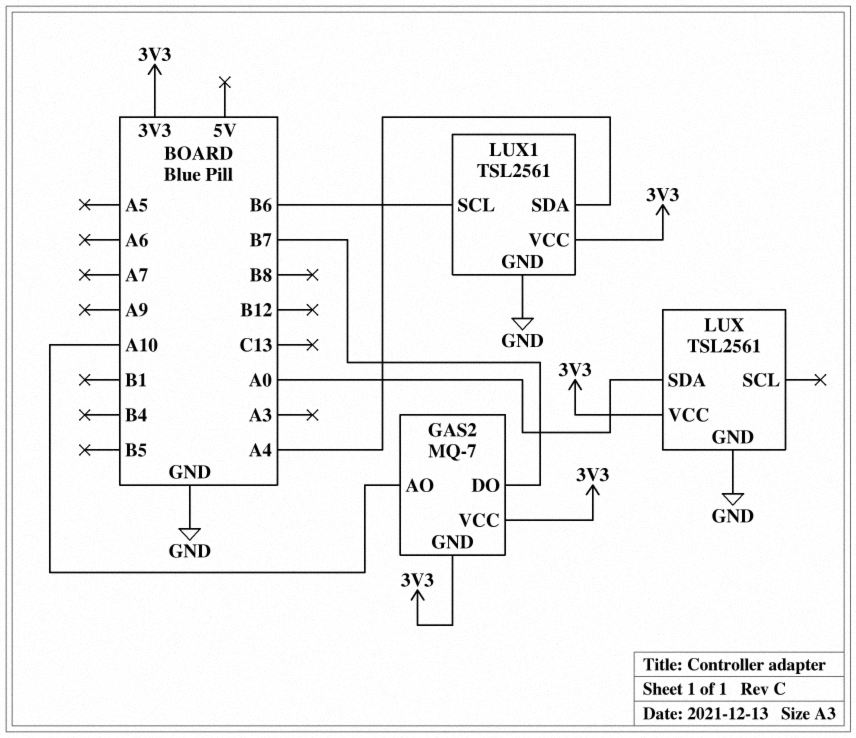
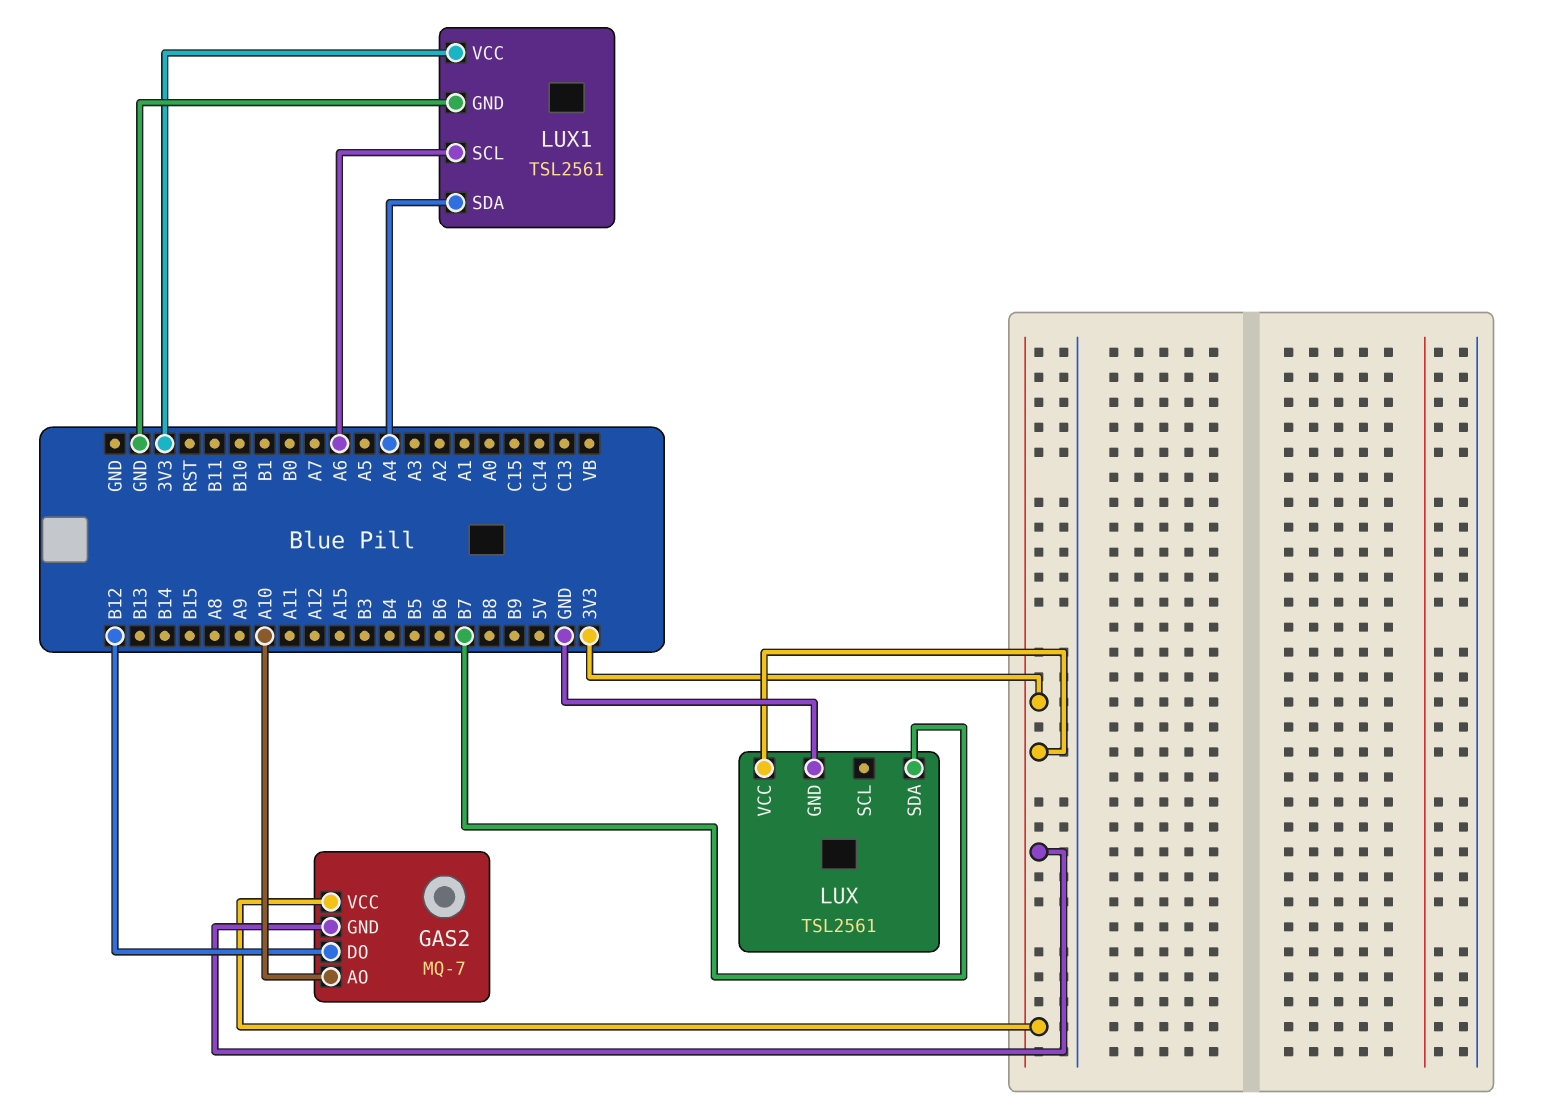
GAS2 pin DO: B7 -> B12
LUX pin SDA: A0 -> B7
LUX1 pin SCL: B6 -> A6

